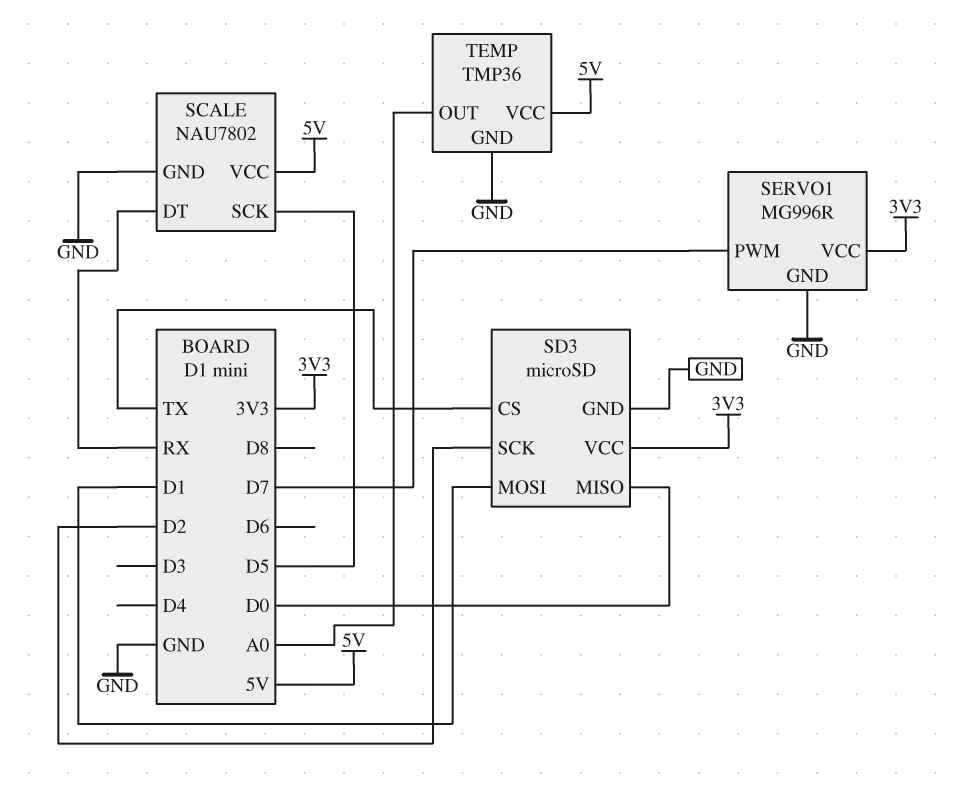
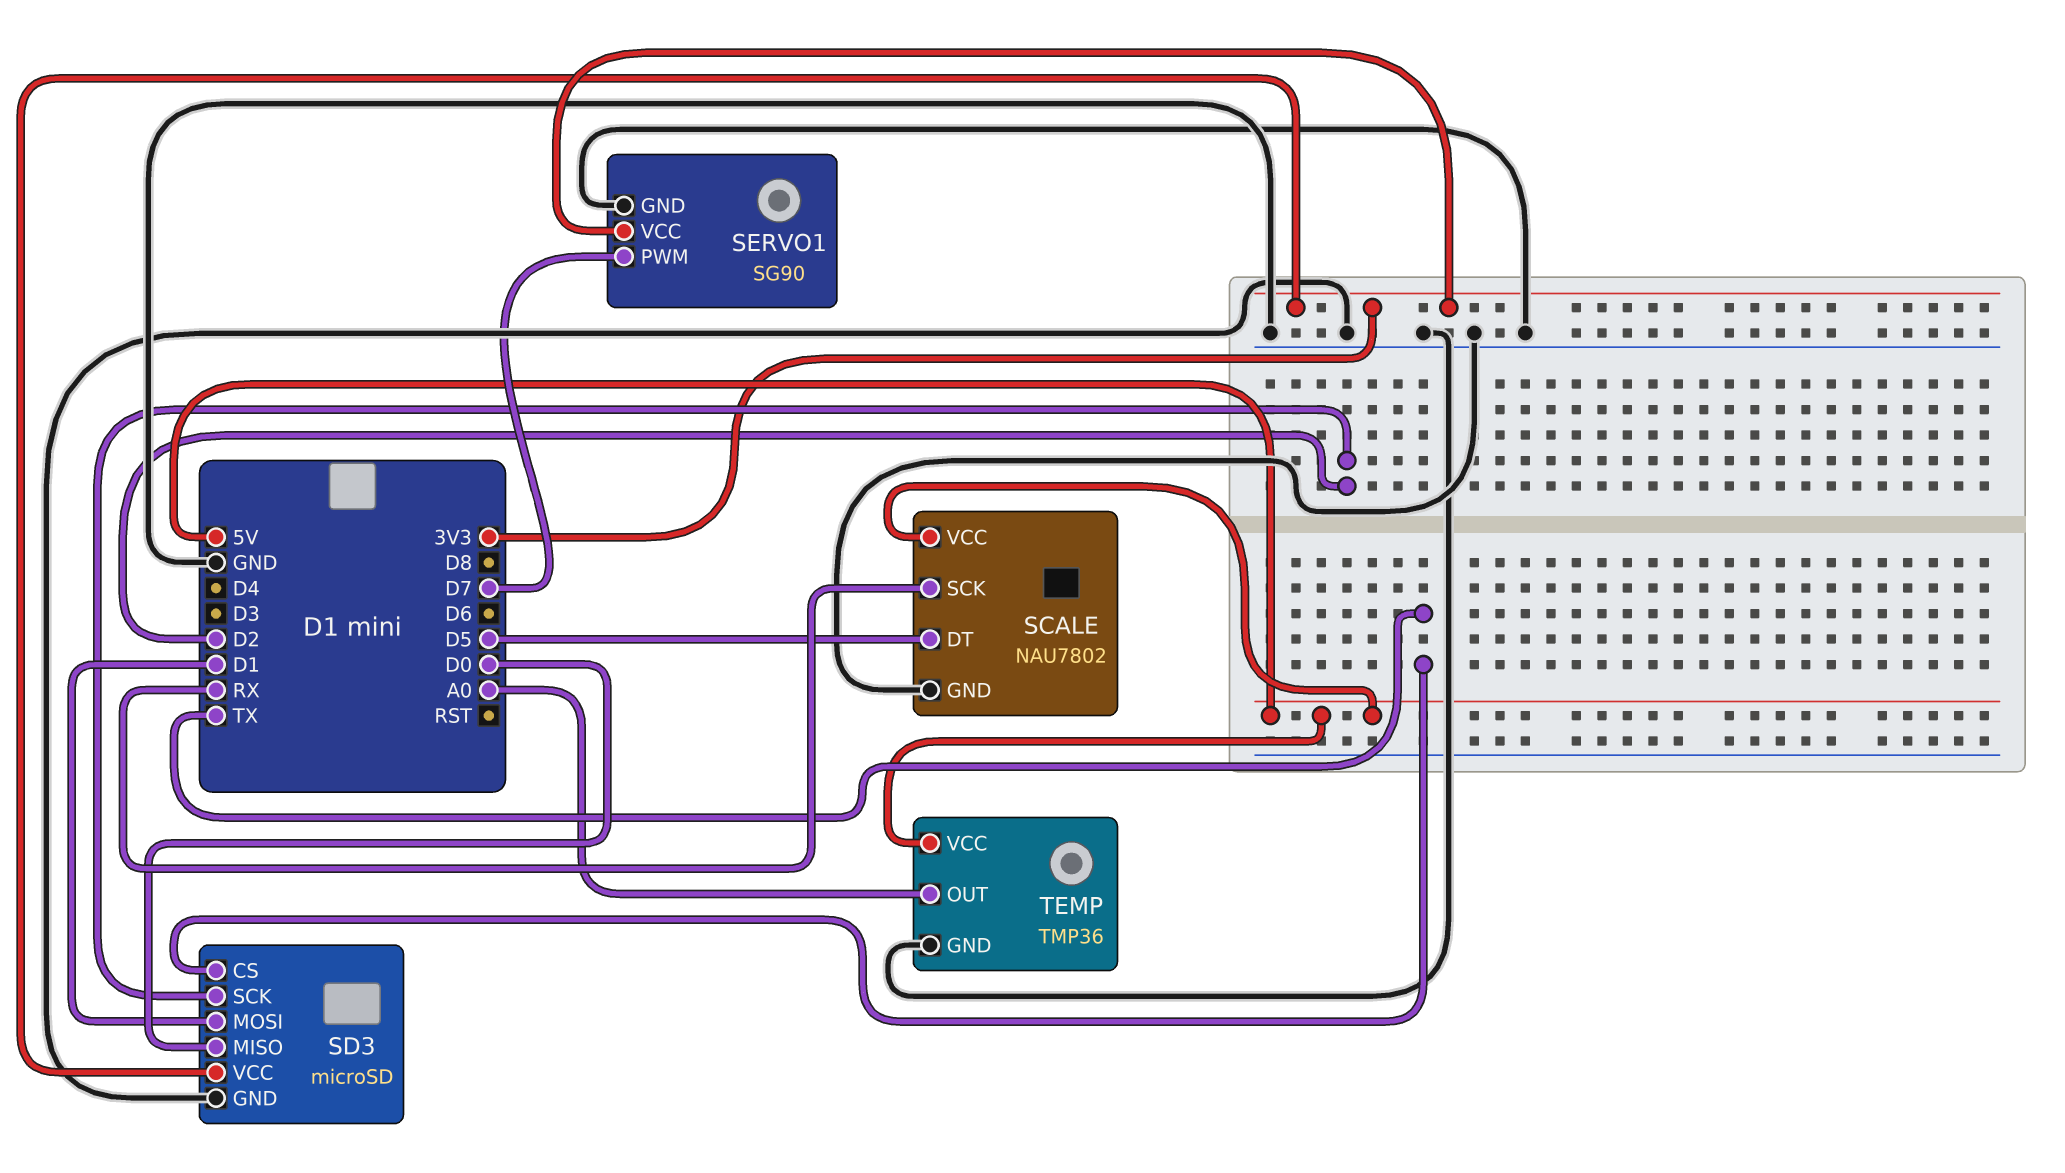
SCALE pin DT: RX -> D5
SCALE pin SCK: D5 -> RX
SERVO1: MG996R -> SG90

